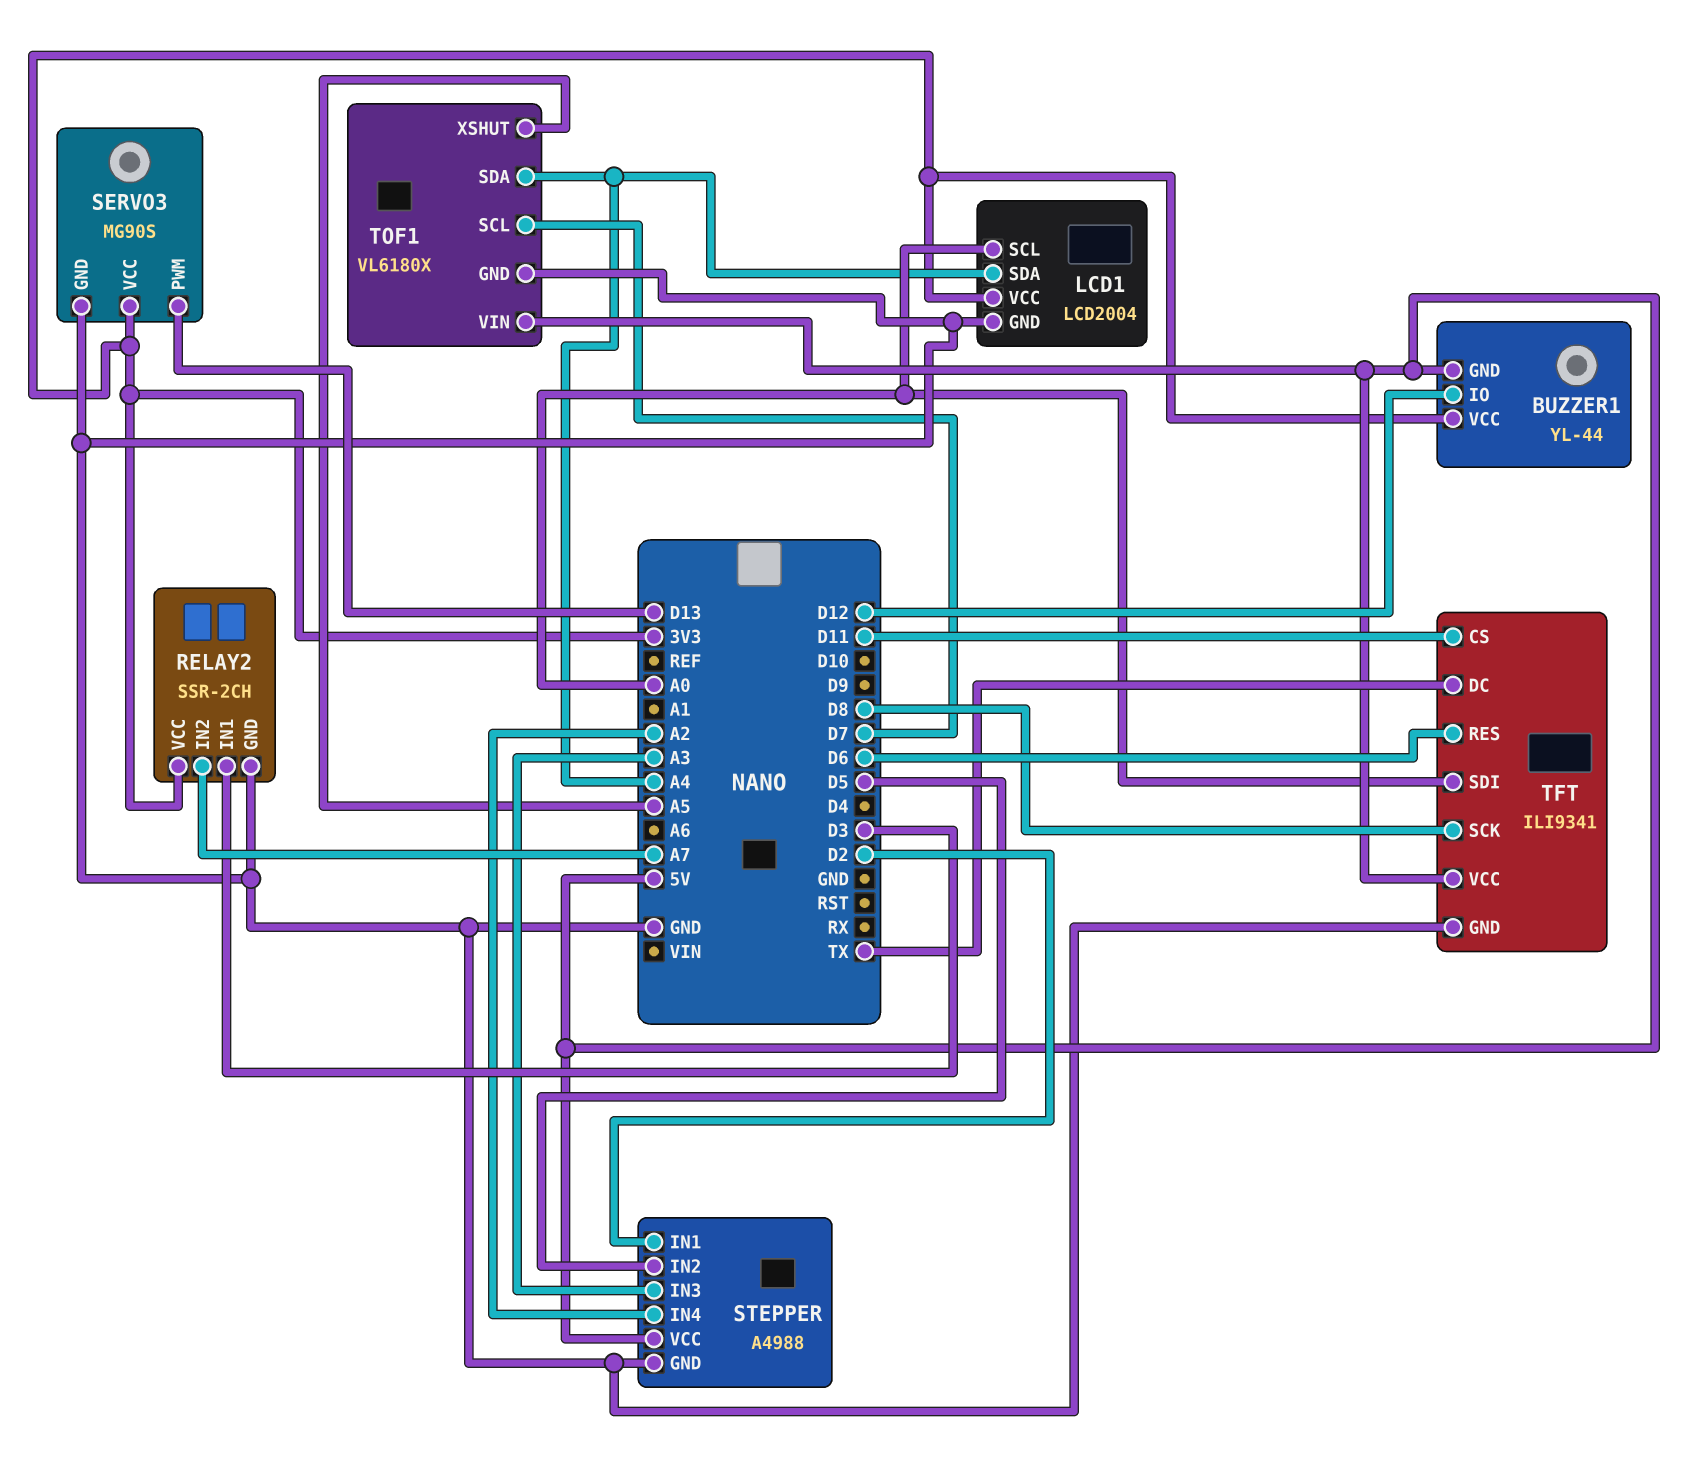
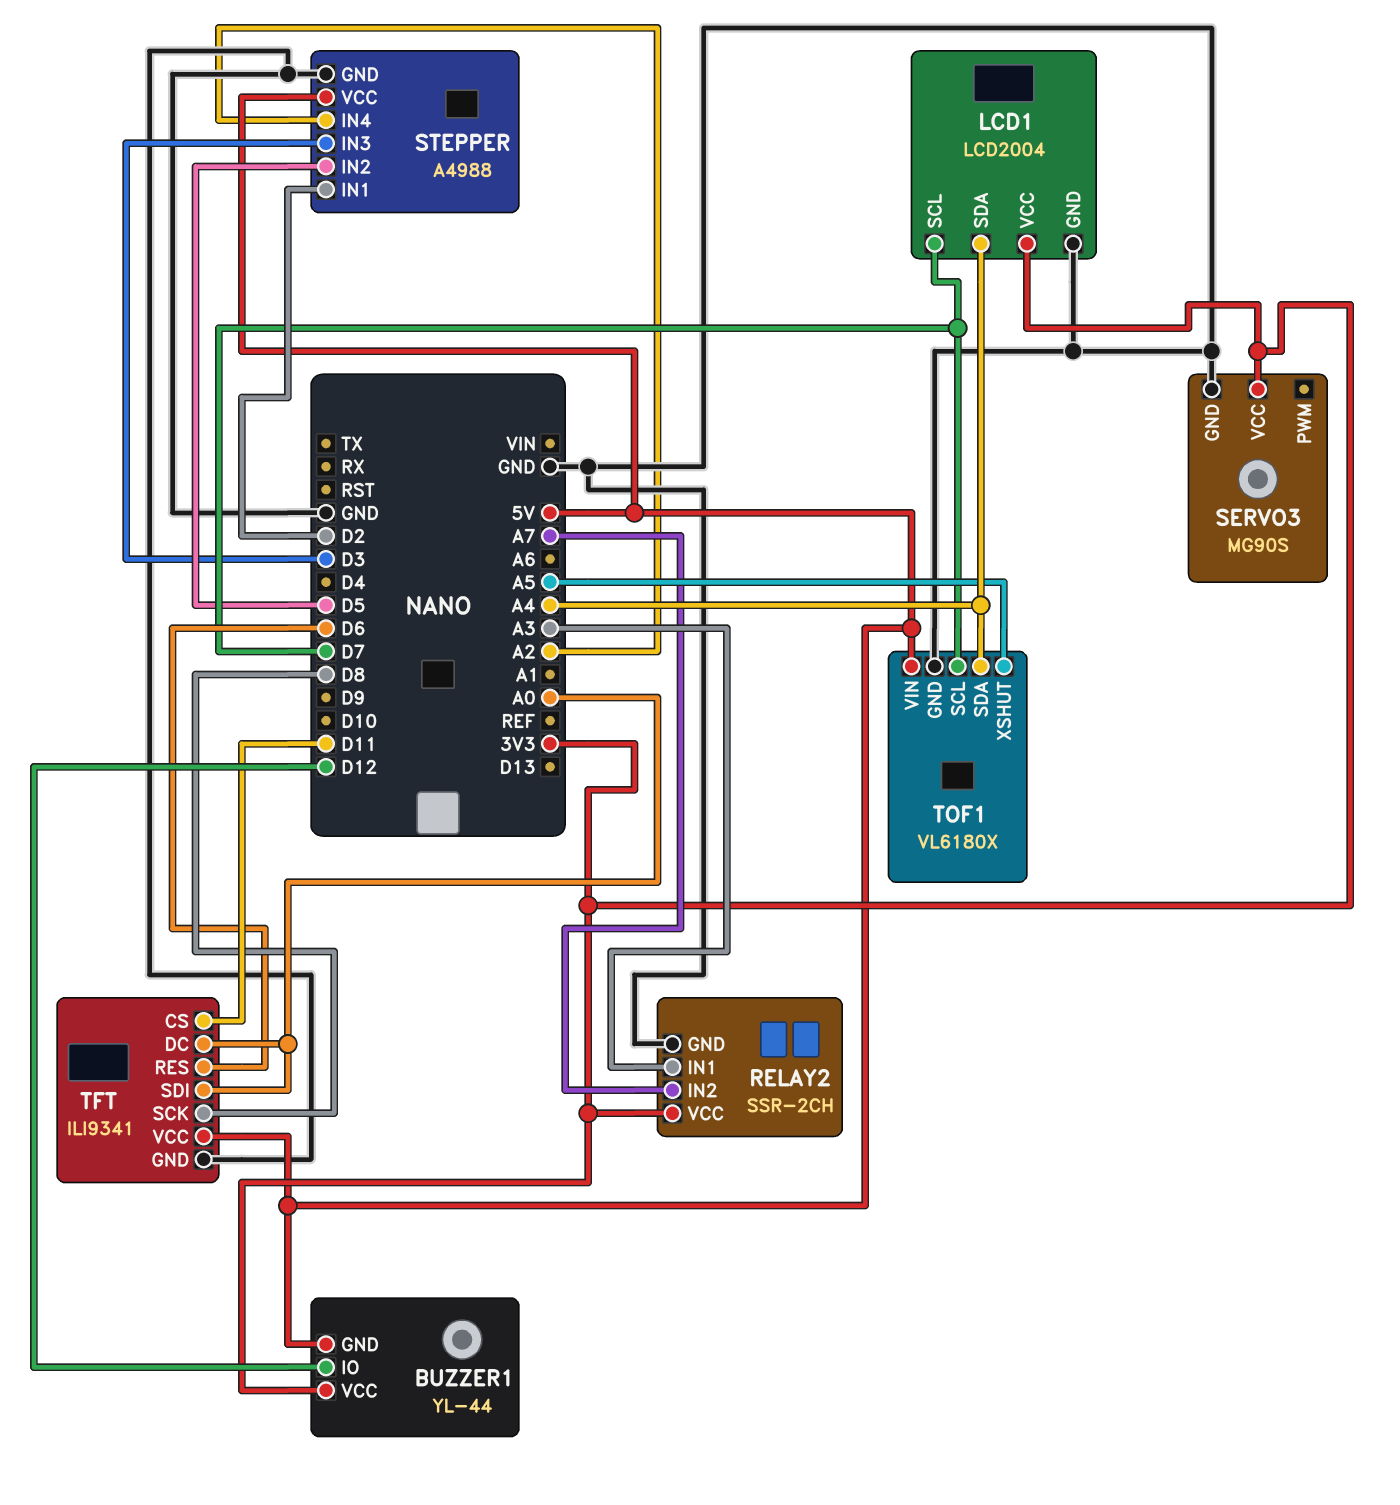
LCD1 pin SCL: A0 -> D7
RELAY2 pin IN1: D3 -> A3
SERVO3 pin PWM: D13 -> none
STEPPER pin IN3: A3 -> D3
TFT pin DC: TX -> A0

